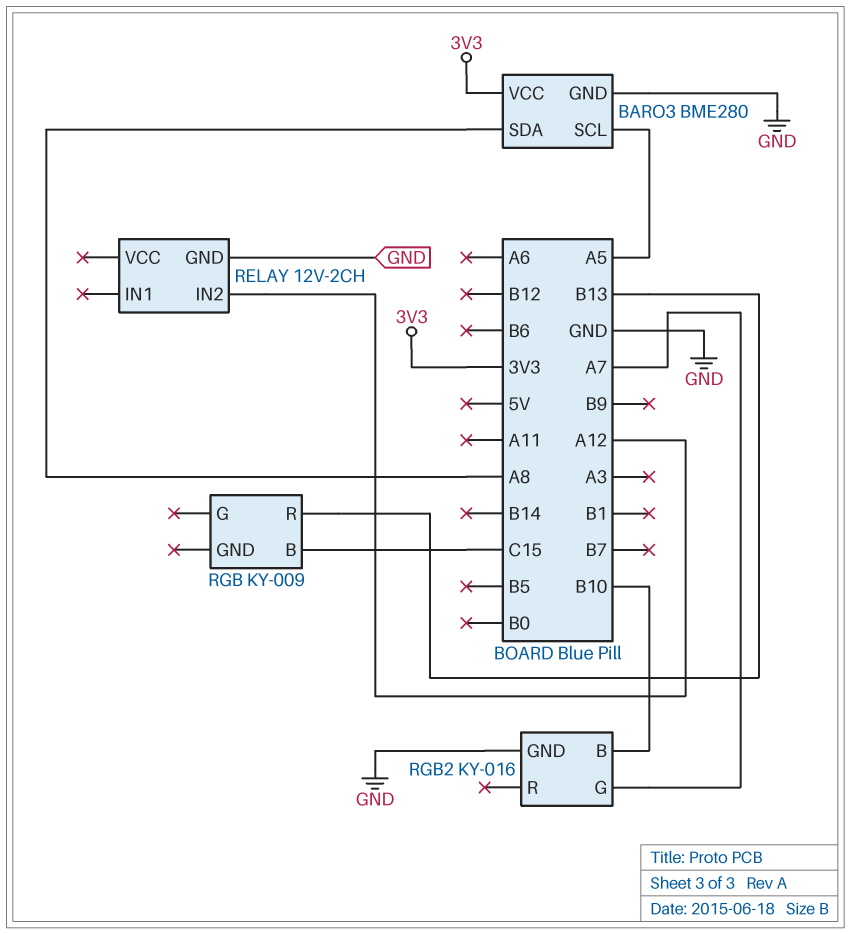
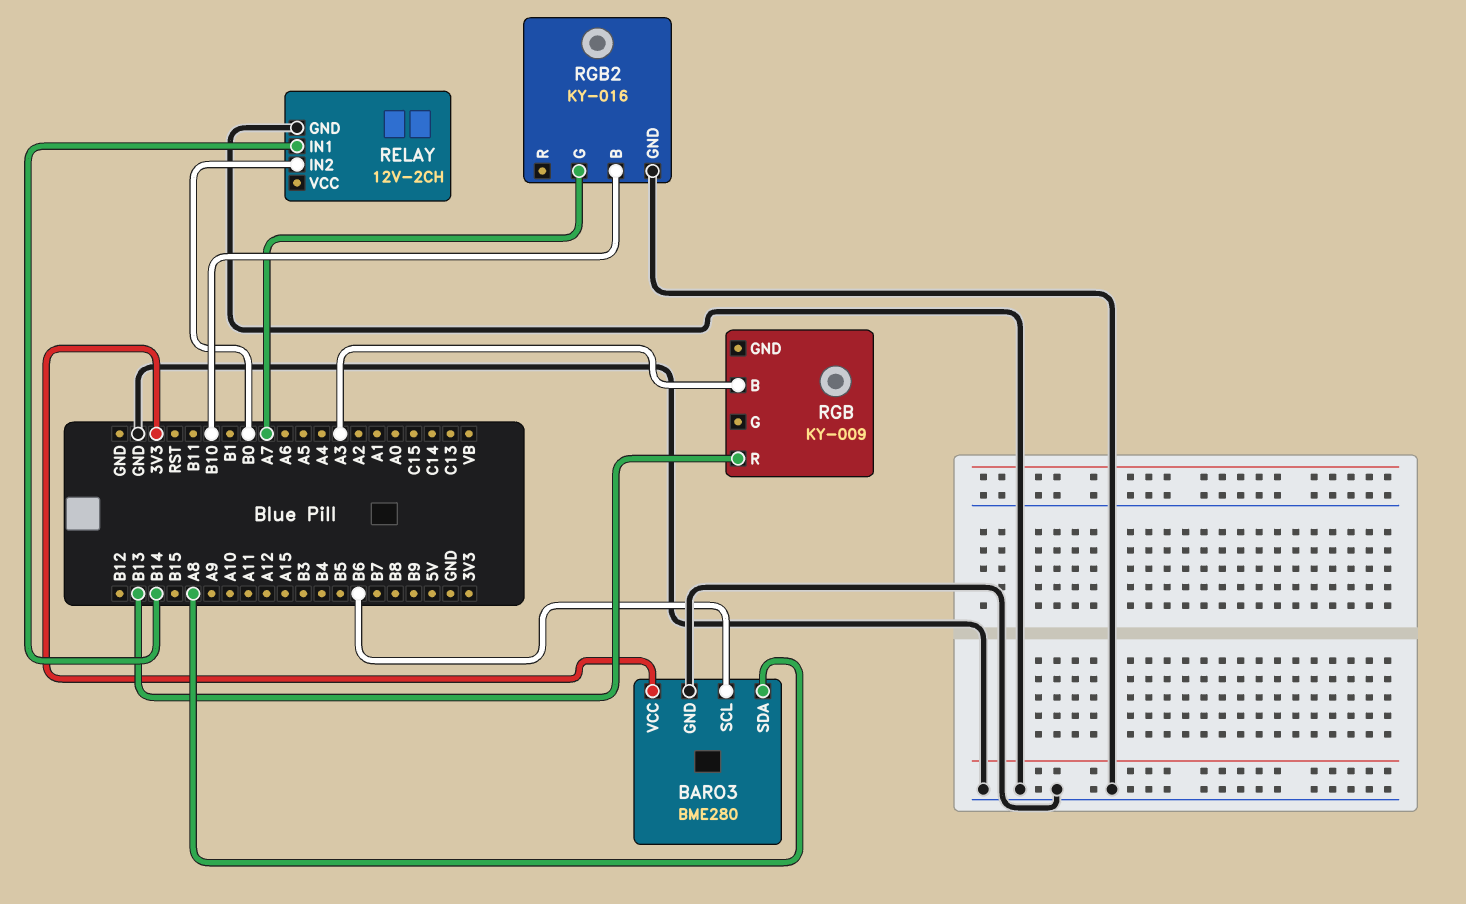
BARO3 pin SCL: A5 -> B6
RELAY pin IN1: none -> B14
RELAY pin IN2: A12 -> B0
RGB pin B: C15 -> A3

